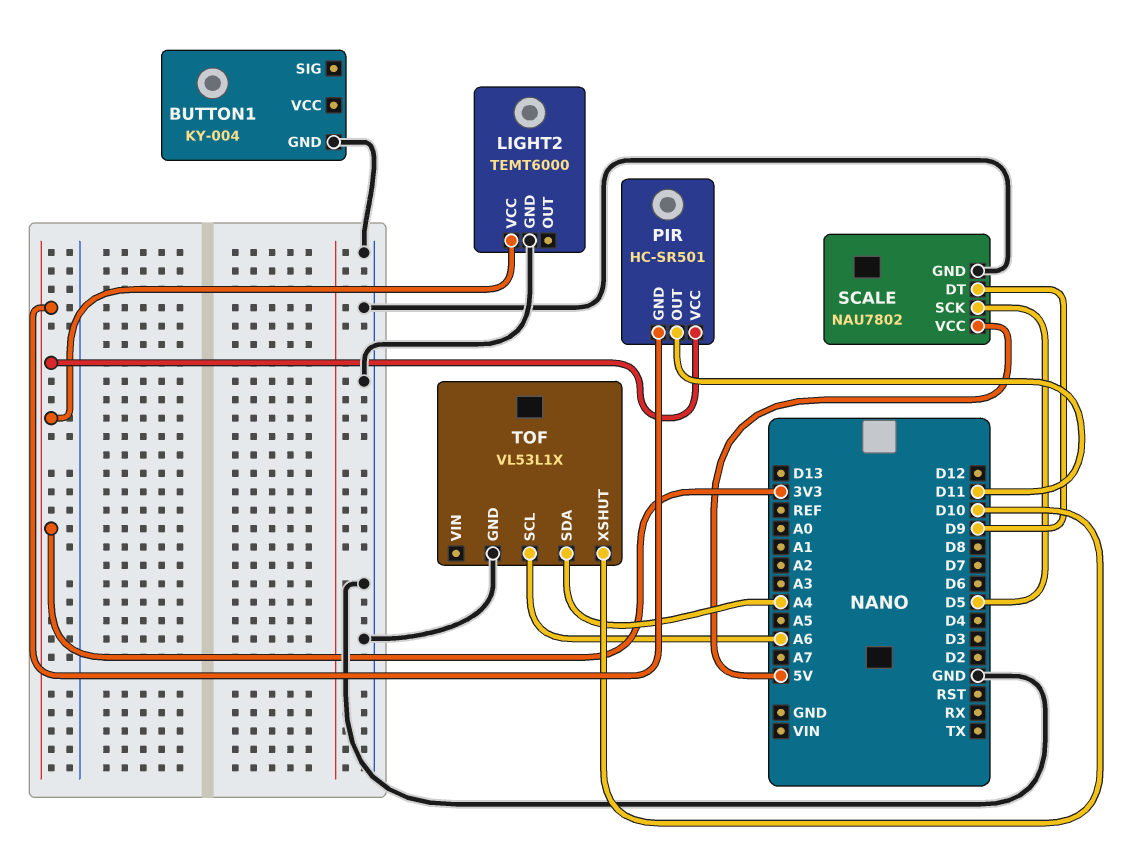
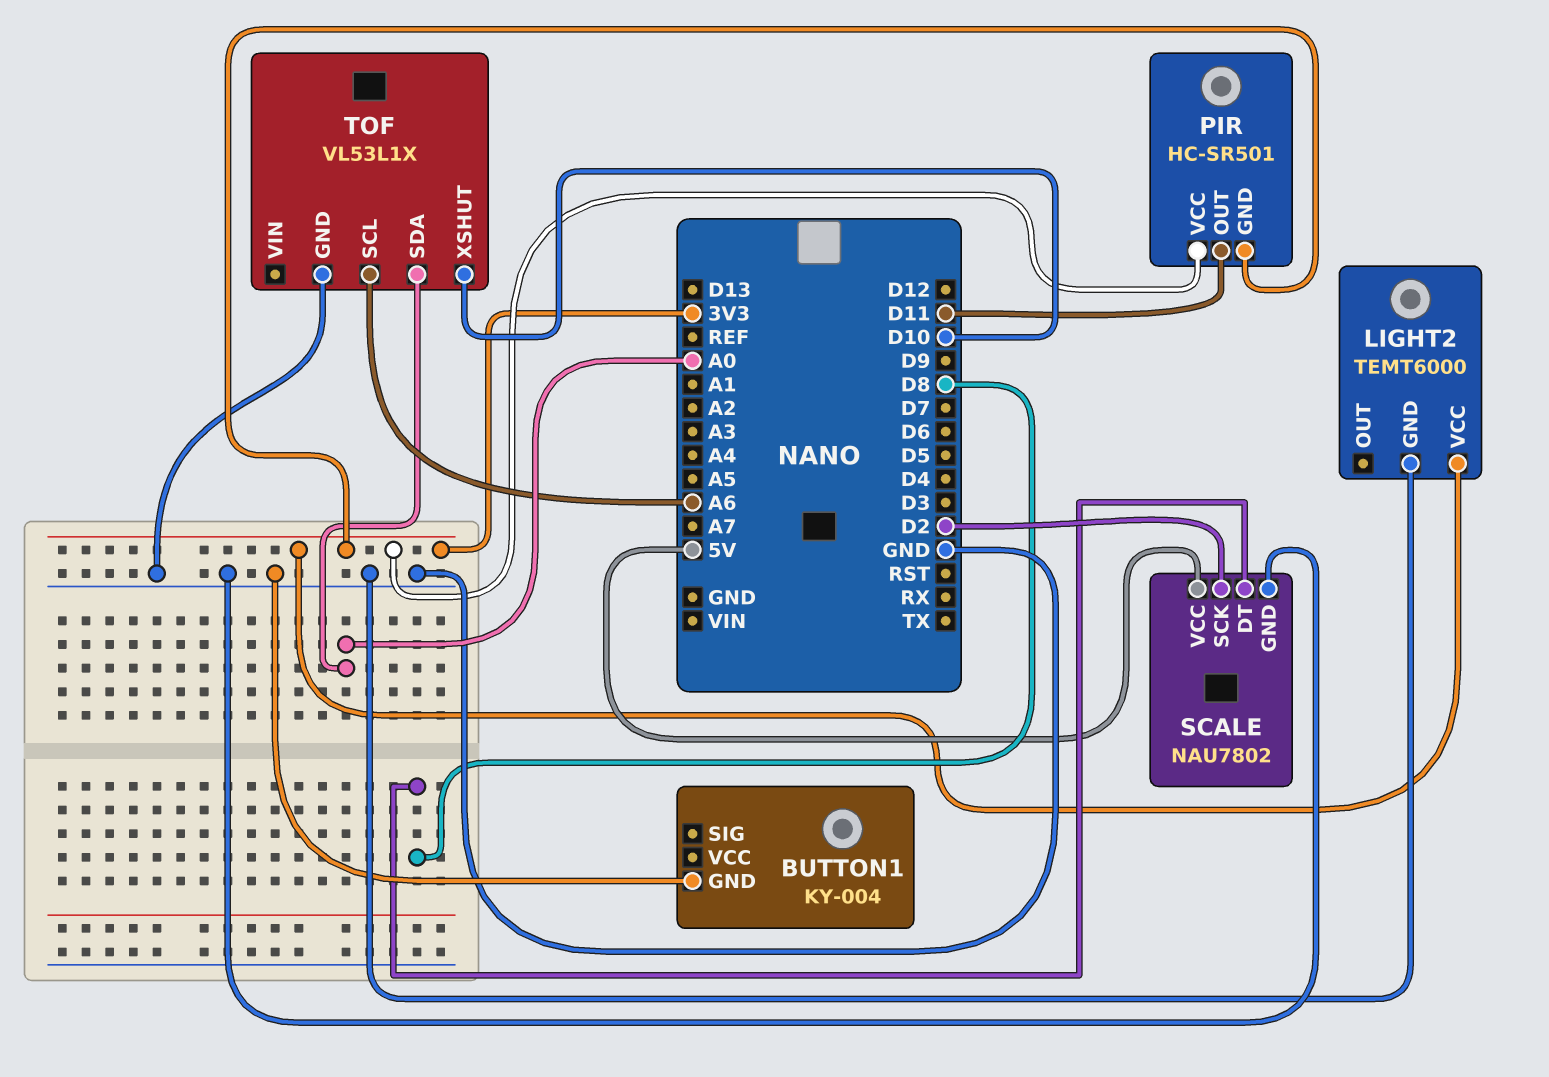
SCALE pin DT: D9 -> D8
SCALE pin SCK: D5 -> D2
TOF pin SDA: A4 -> A0

